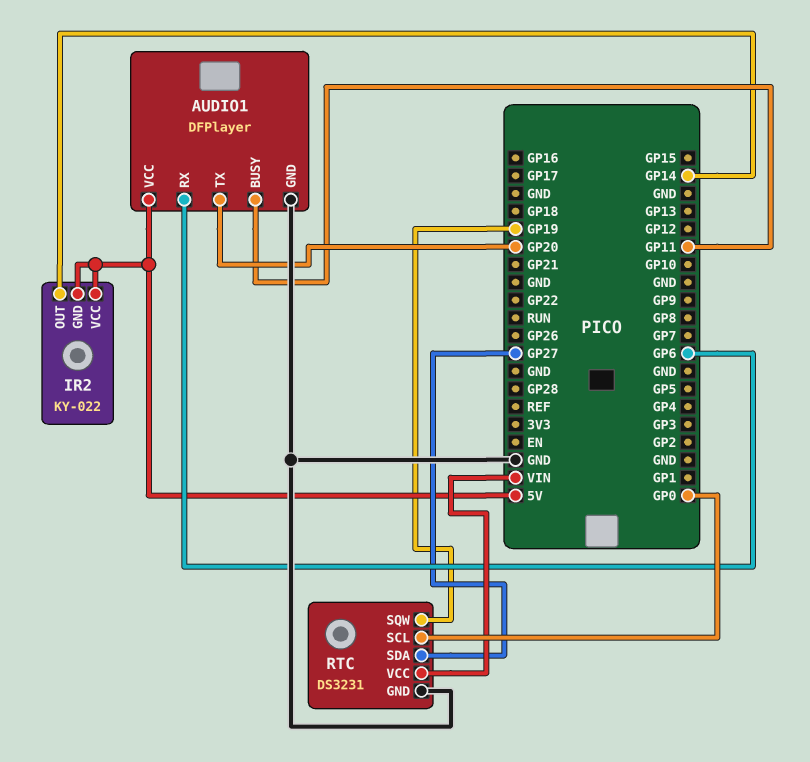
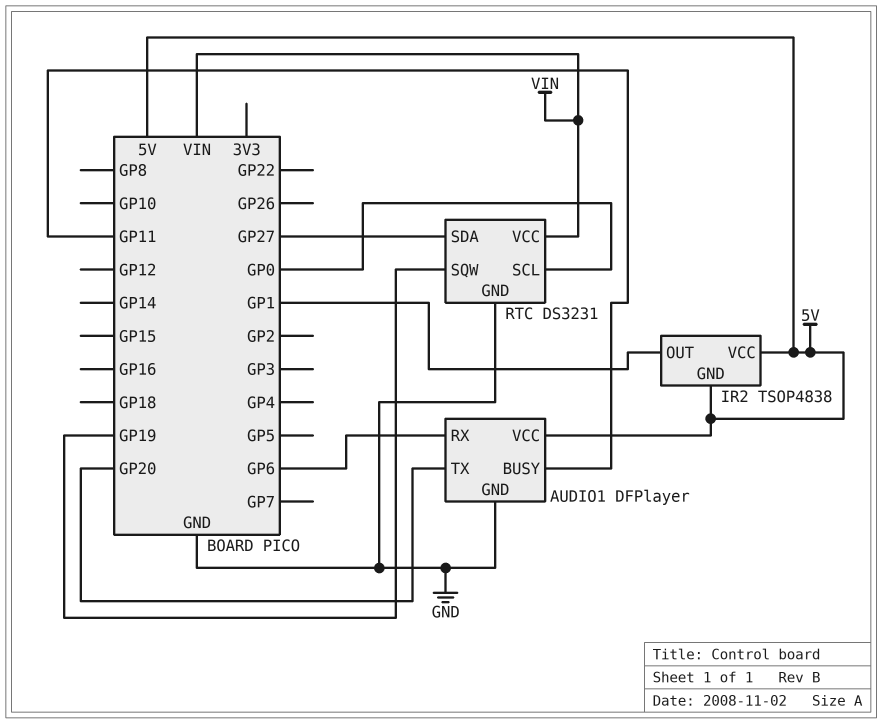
IR2: KY-022 -> TSOP4838
IR2 pin OUT: GP14 -> GP1

